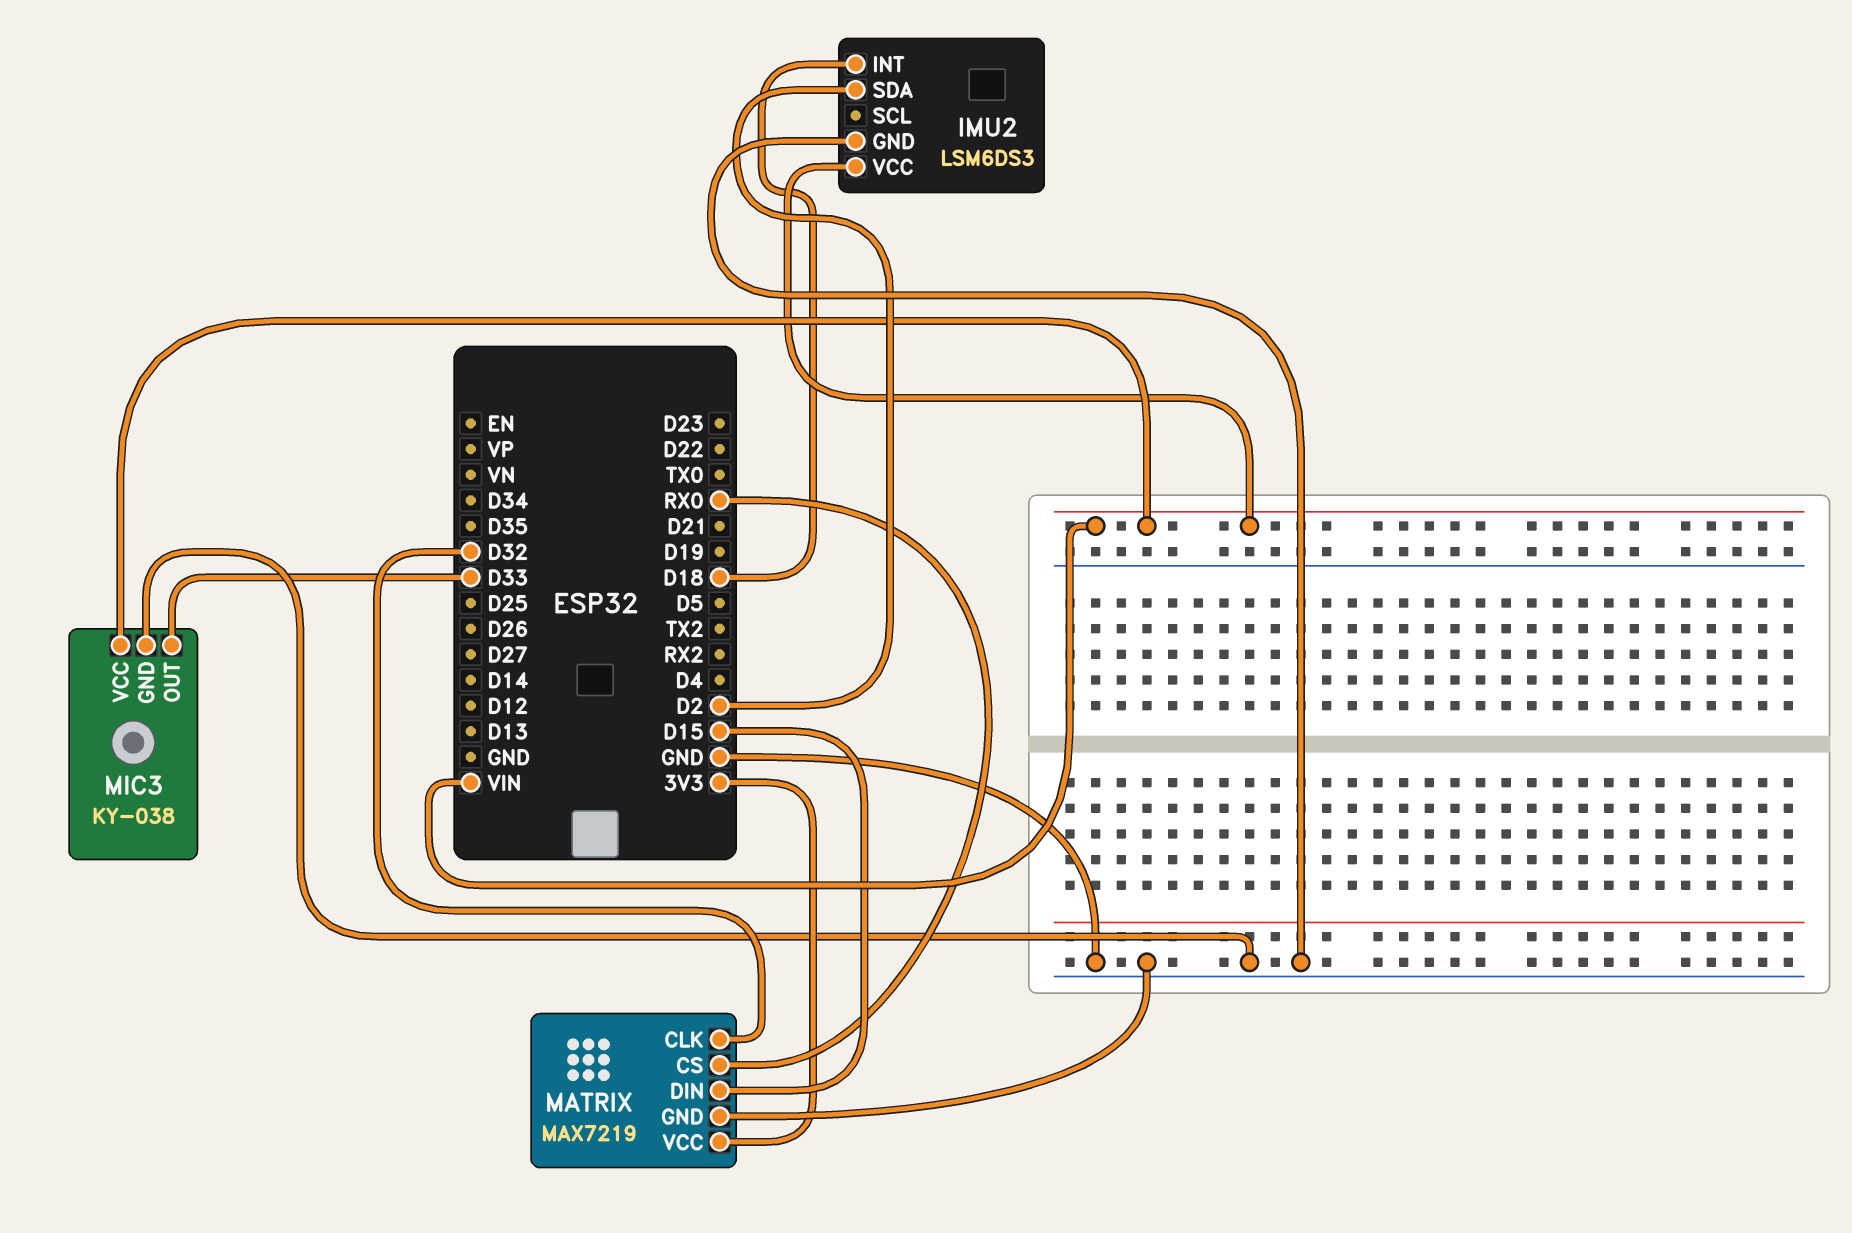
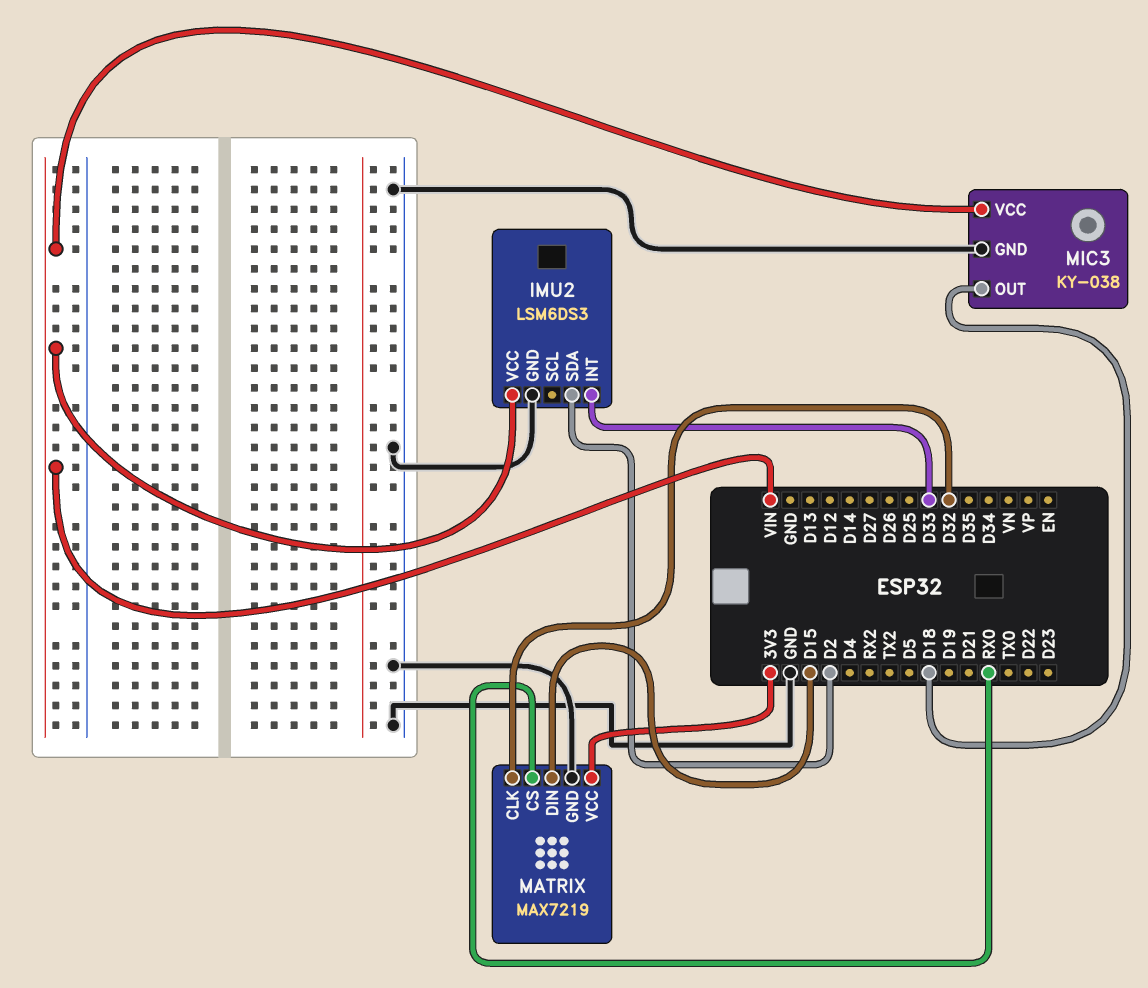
IMU2 pin INT: D18 -> D33
MIC3 pin OUT: D33 -> D18

